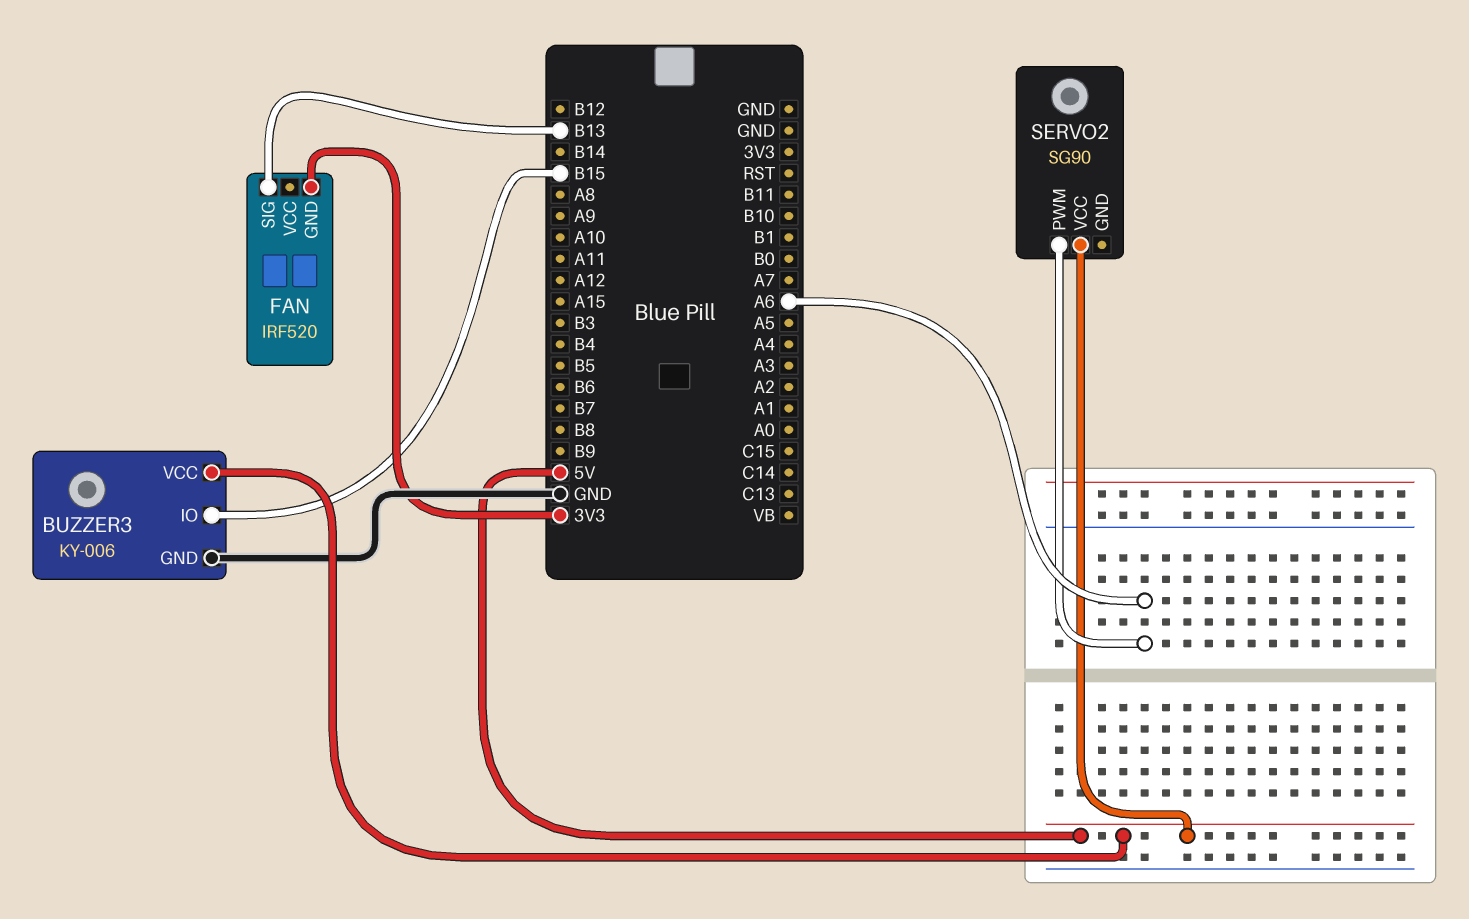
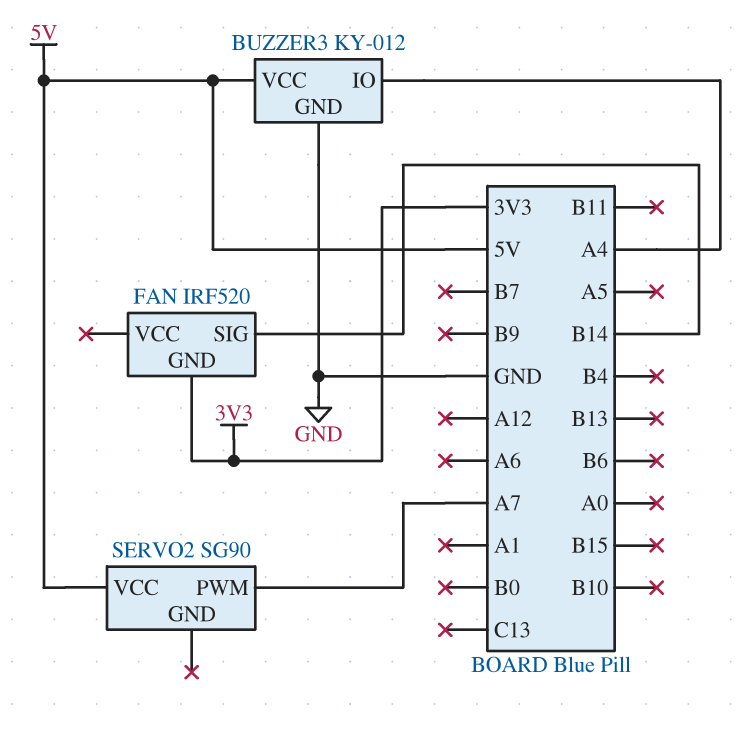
BUZZER3: KY-006 -> KY-012
BUZZER3 pin IO: B15 -> A4
FAN pin SIG: B13 -> B14
SERVO2 pin PWM: A6 -> A7

